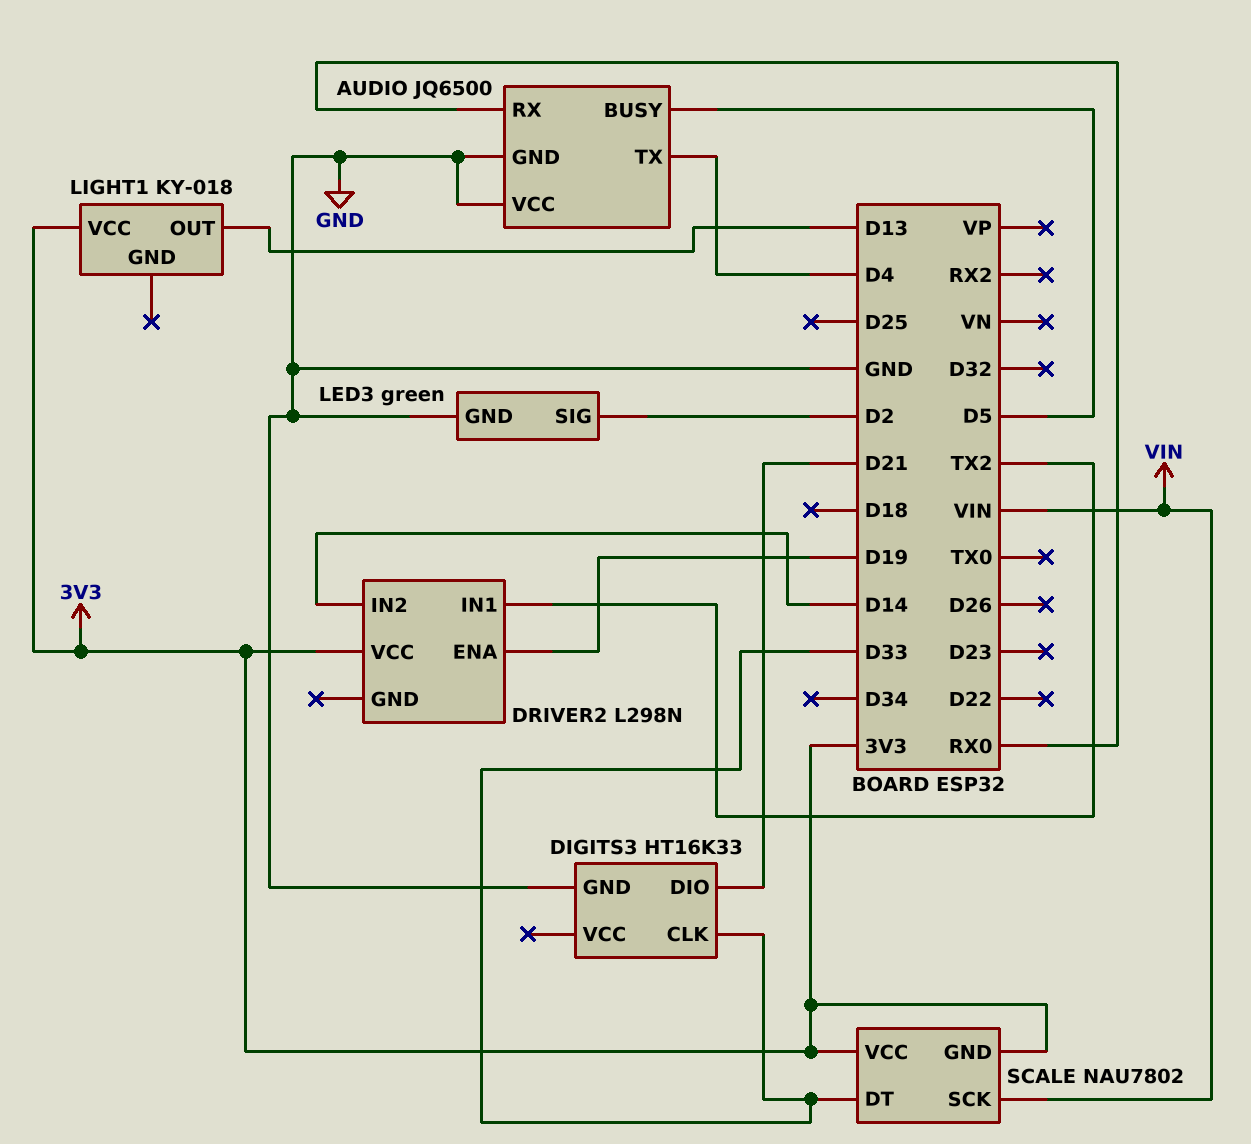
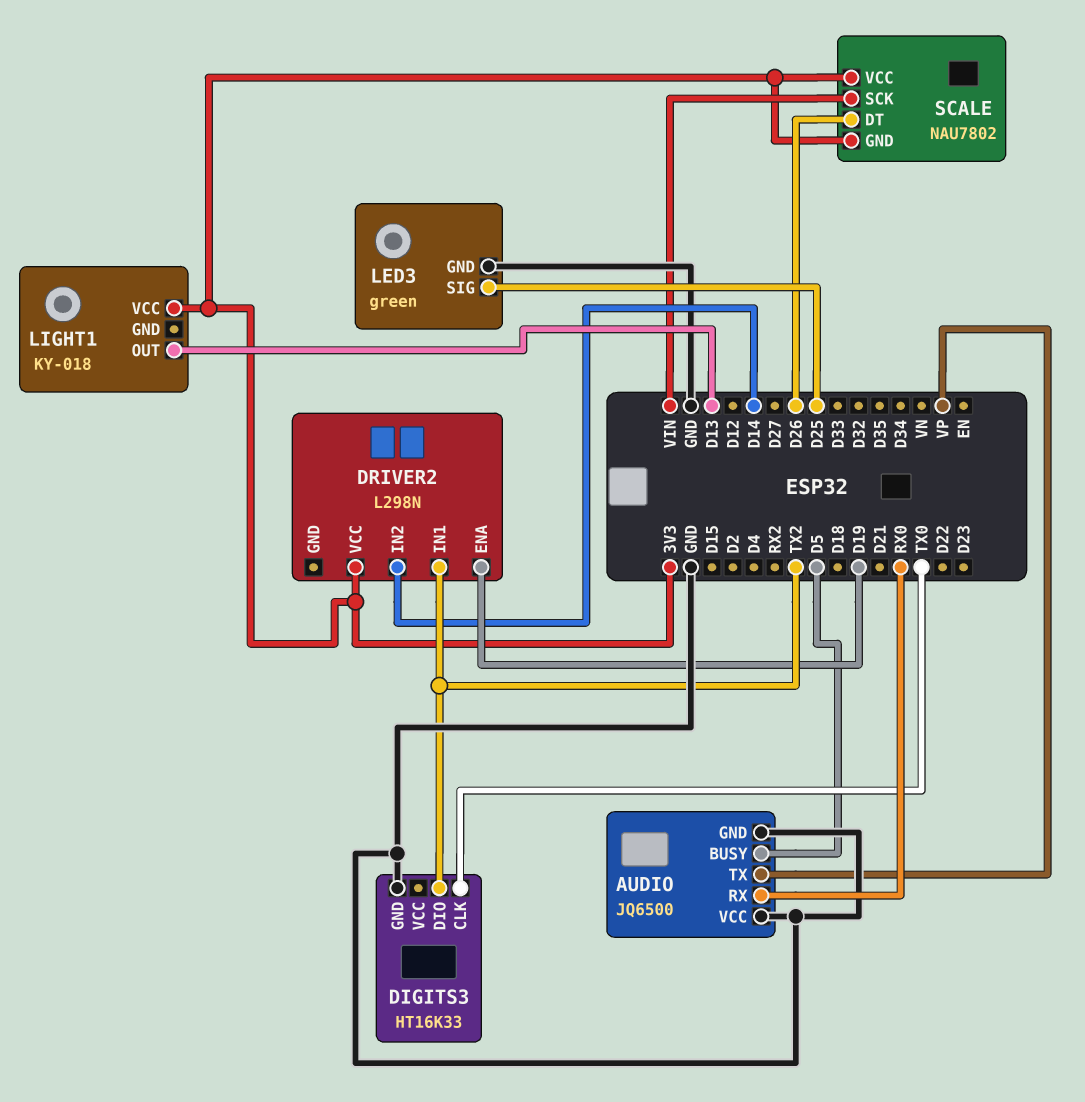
AUDIO pin TX: D4 -> VP
DIGITS3 pin CLK: D33 -> TX0
DIGITS3 pin DIO: D21 -> TX2
LED3 pin SIG: D2 -> D25
SCALE pin DT: D33 -> D26

